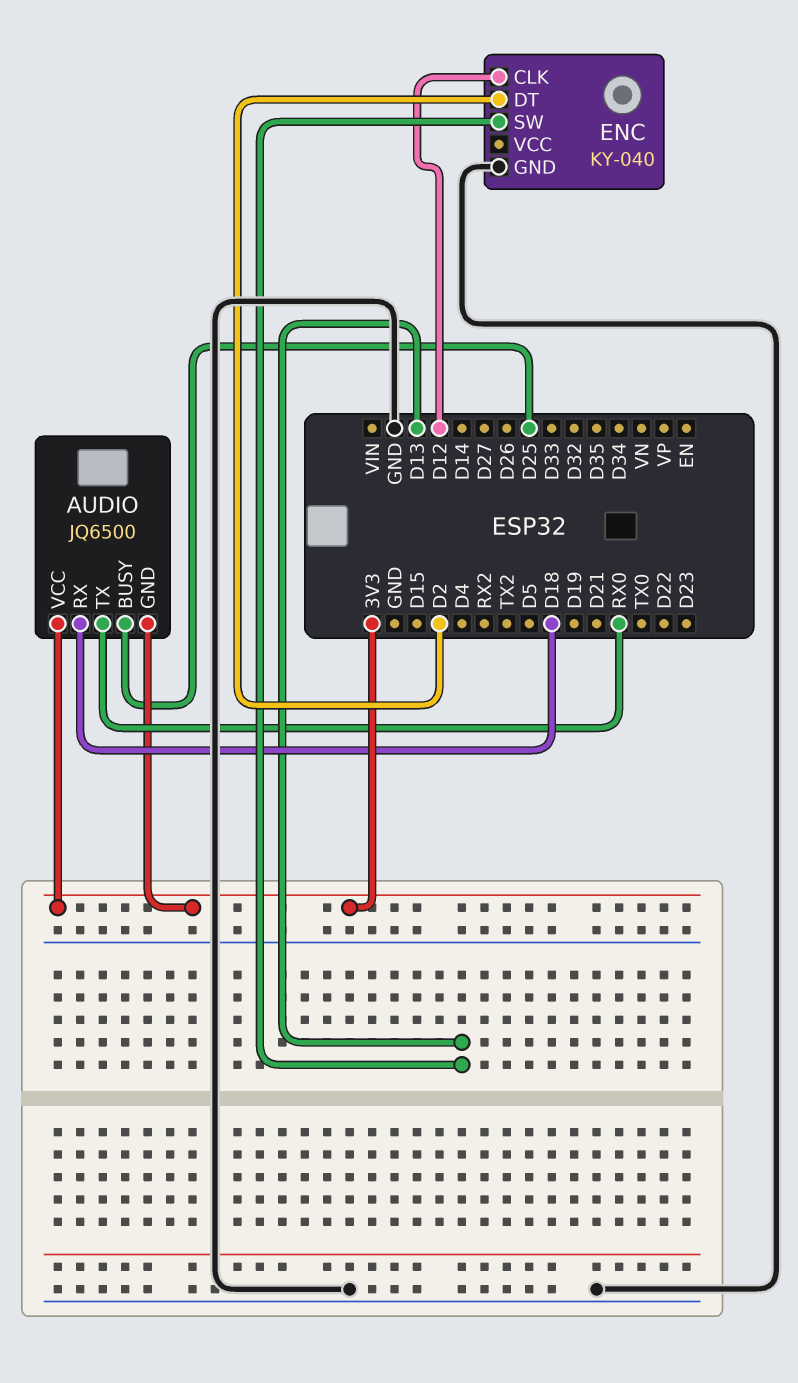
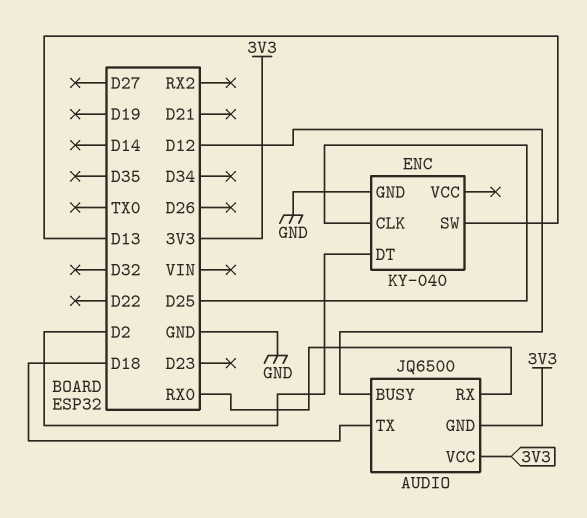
AUDIO pin BUSY: D25 -> D12
AUDIO pin RX: D18 -> RX0
AUDIO pin TX: RX0 -> D18
ENC pin CLK: D12 -> D25

